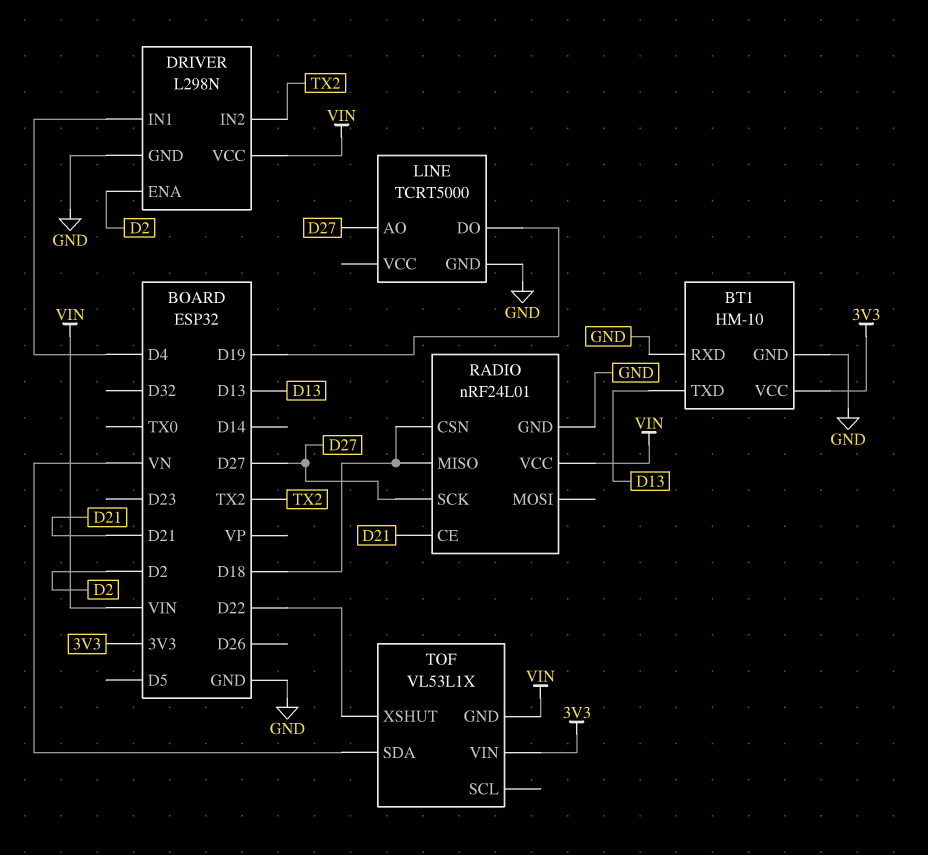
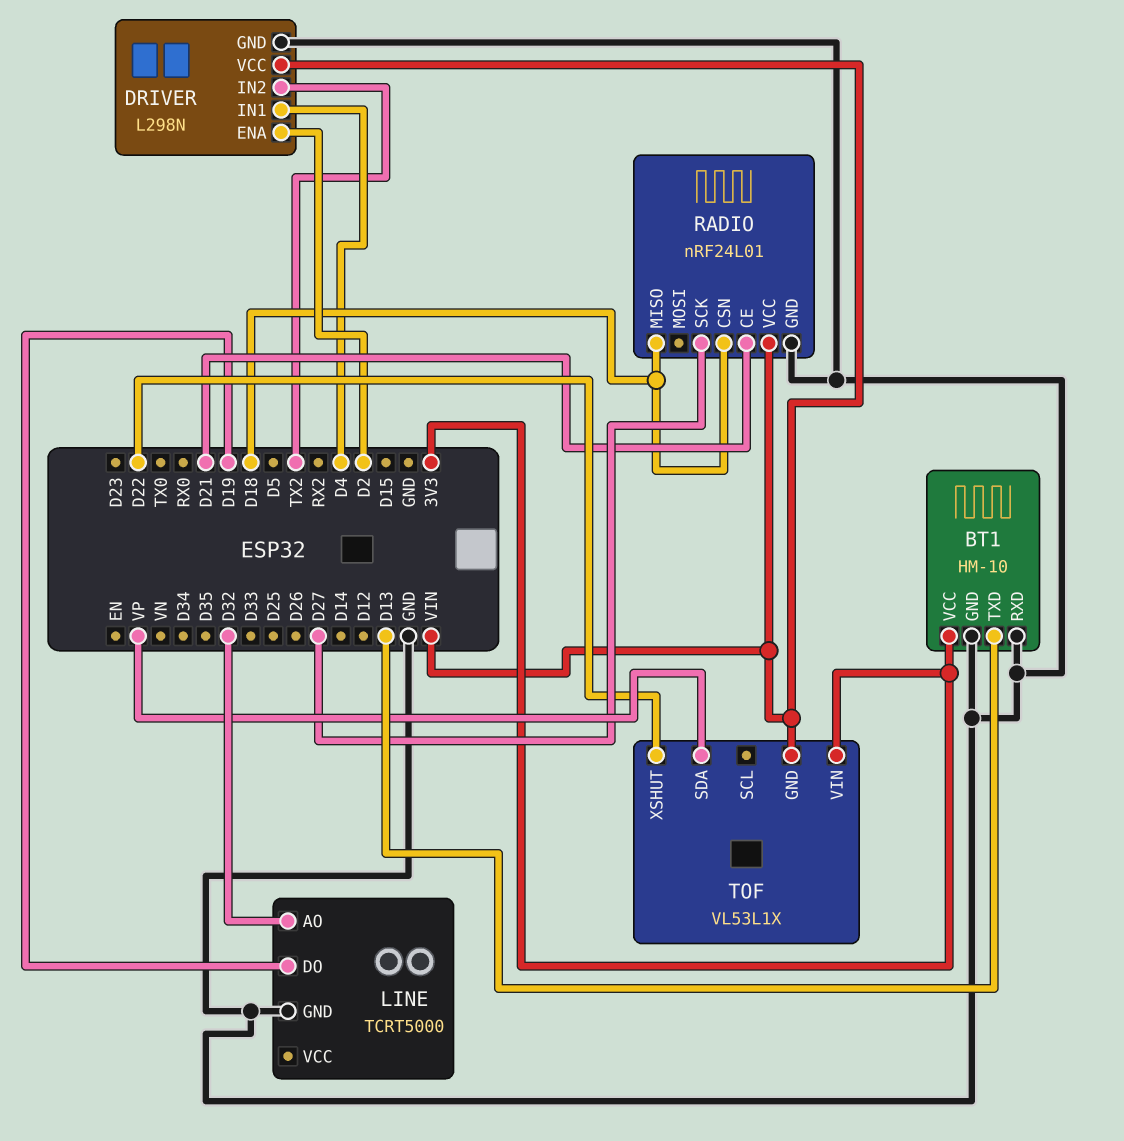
LINE pin AO: D27 -> D32
TOF pin SDA: VN -> VP

